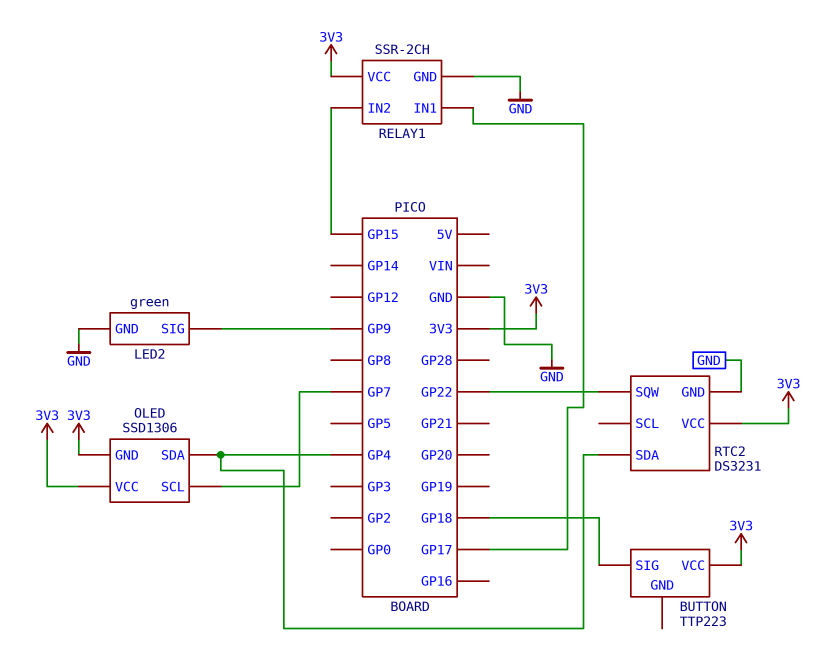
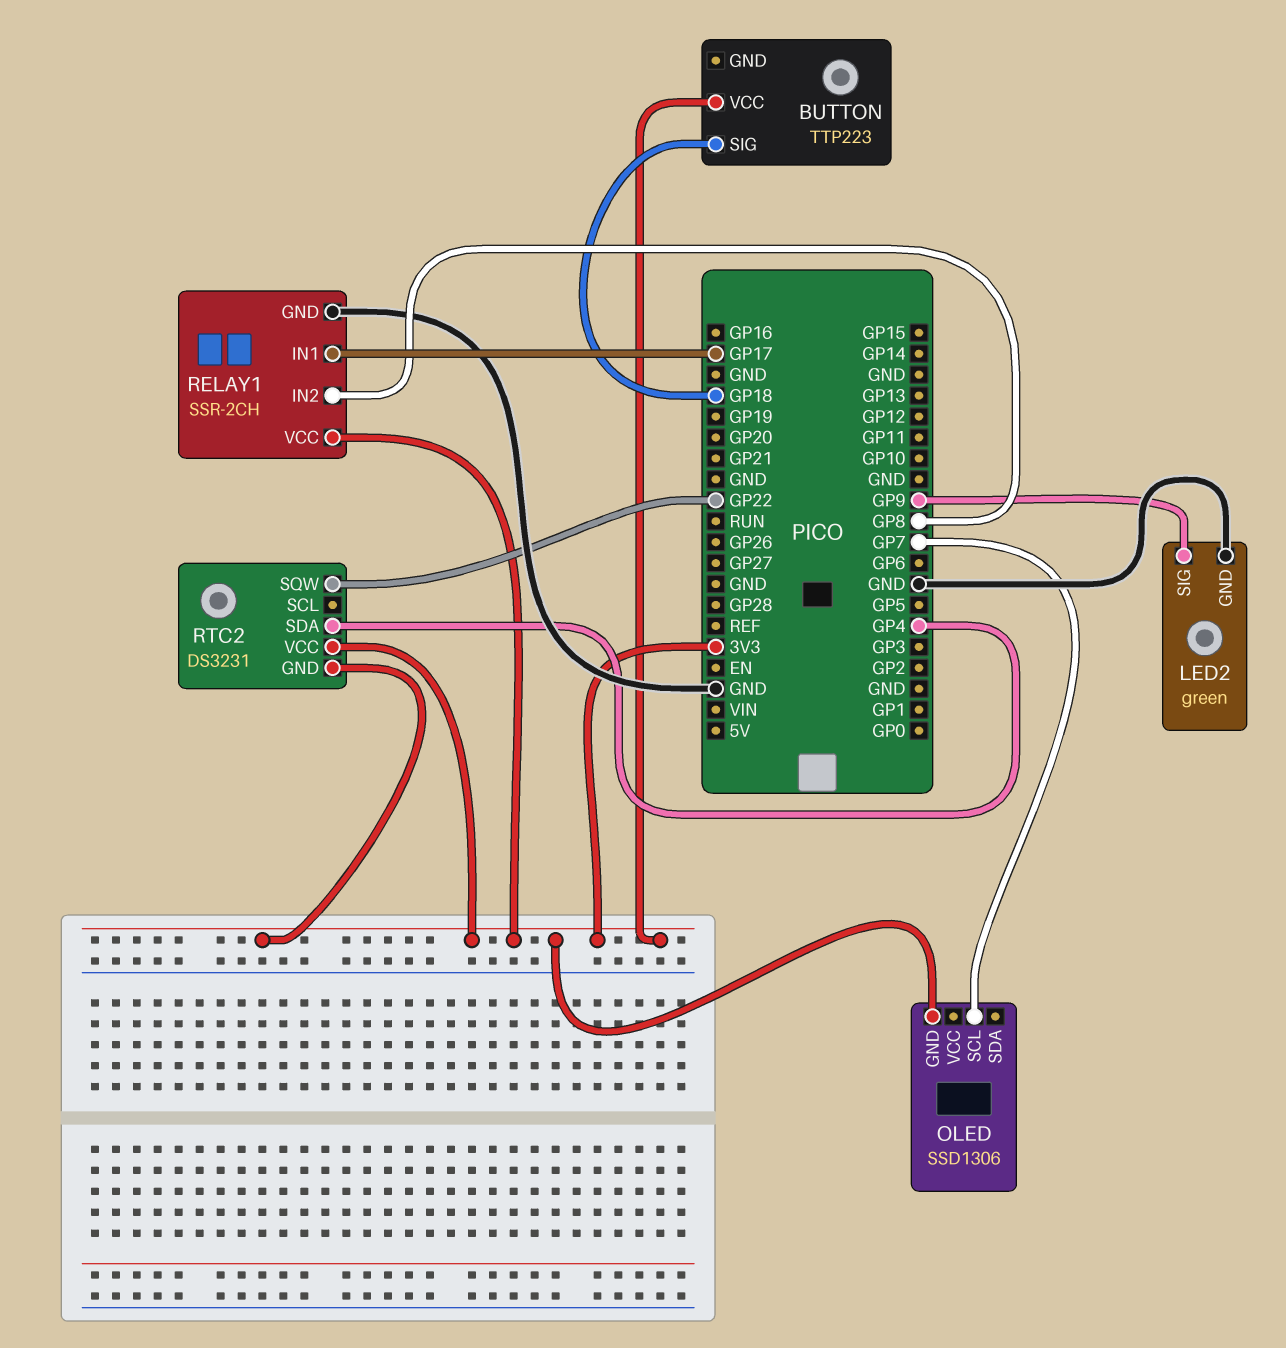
OLED pin SDA: GP4 -> none
OLED pin VCC: 3V3 -> none
RELAY1 pin IN2: GP15 -> GP8
RTC2 pin GND: GND -> 3V3

